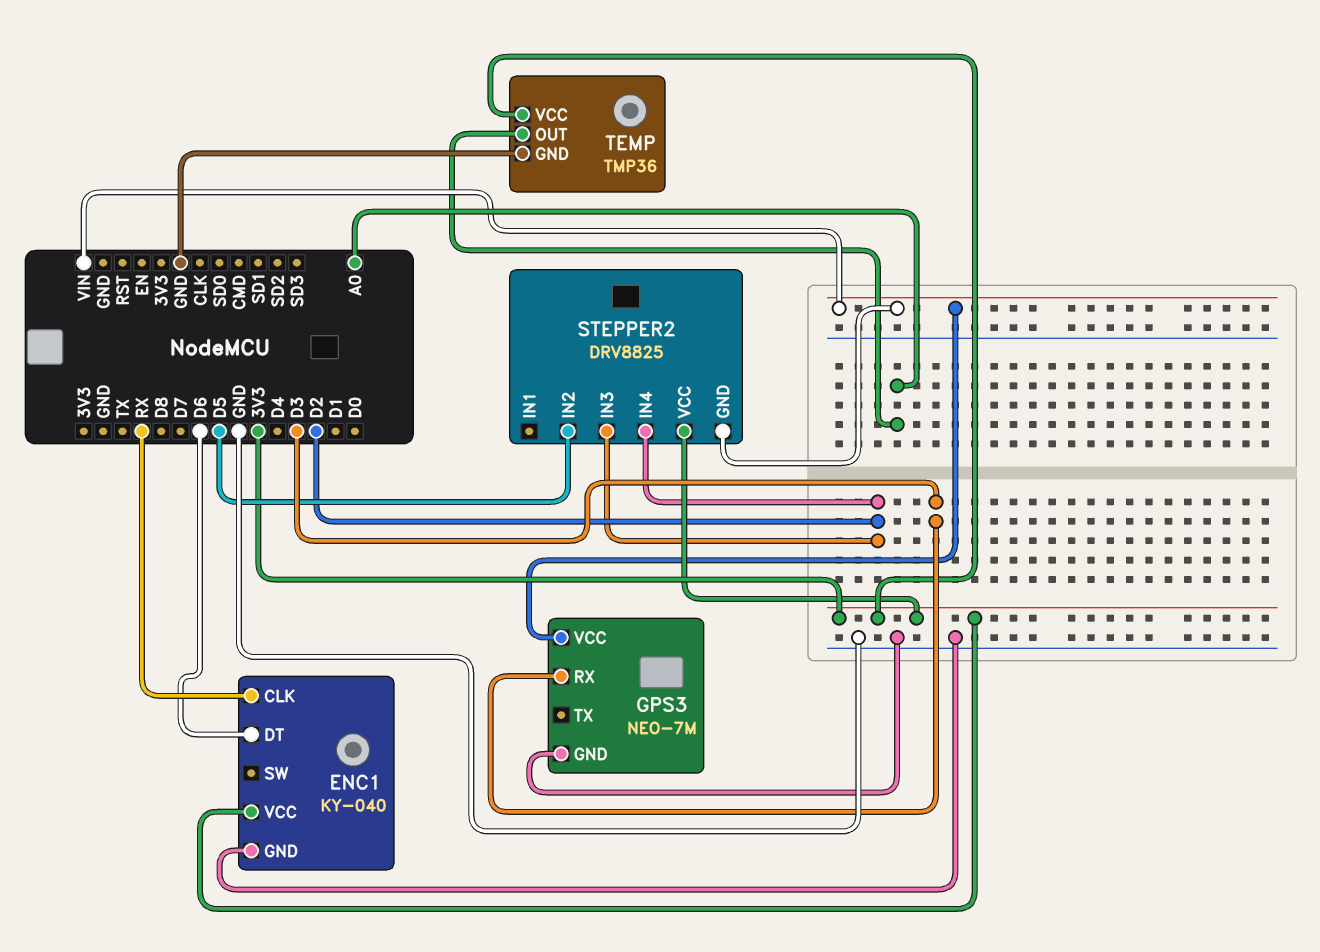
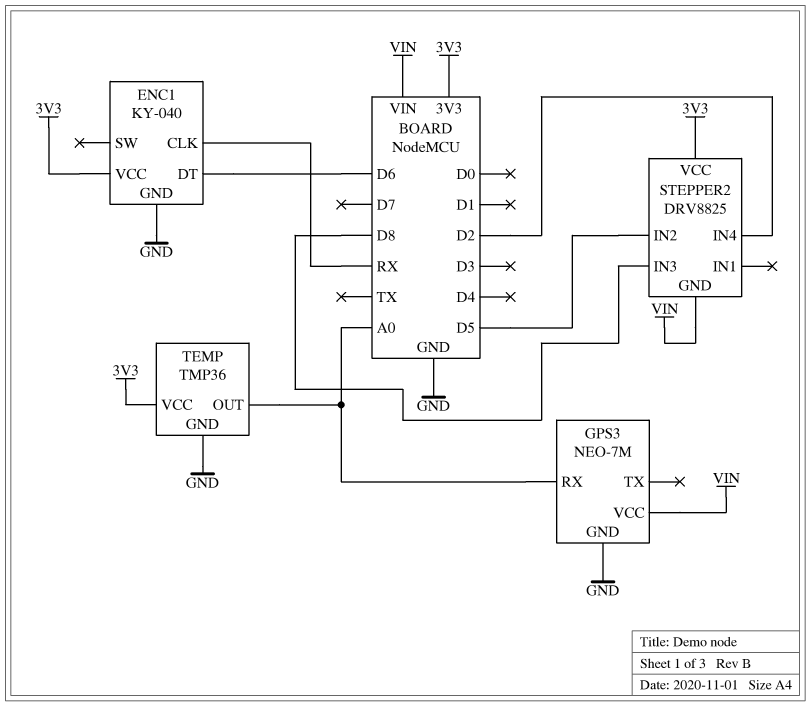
GPS3 pin RX: D3 -> A0
STEPPER2 pin IN3: D2 -> D8

